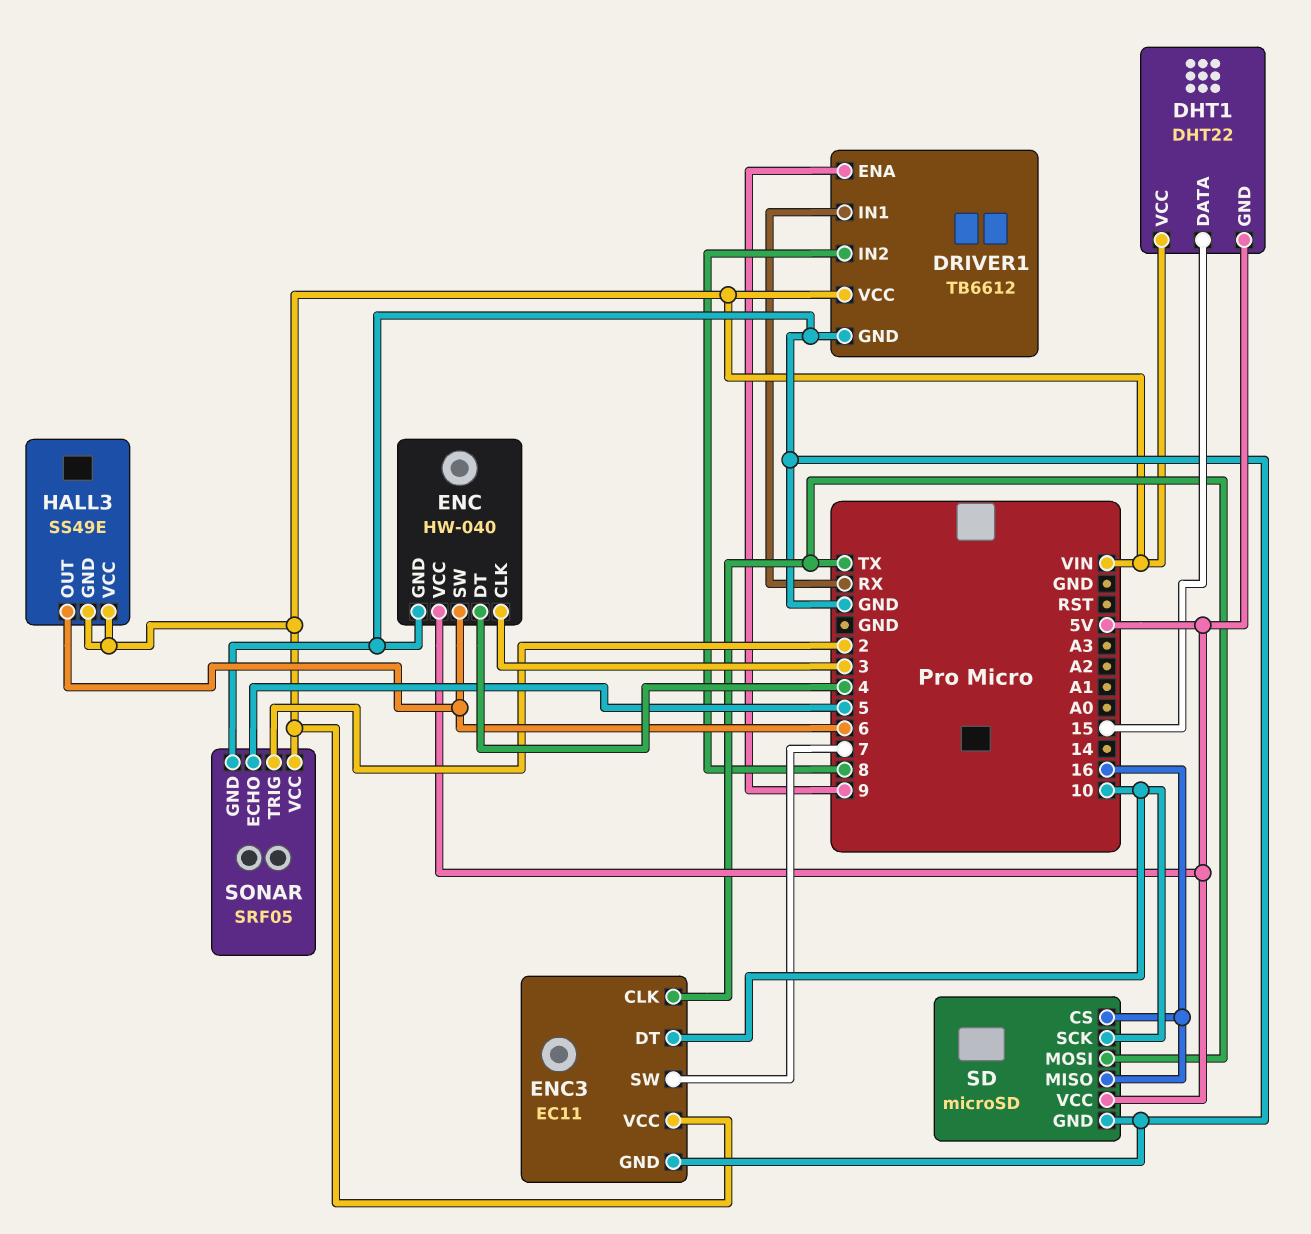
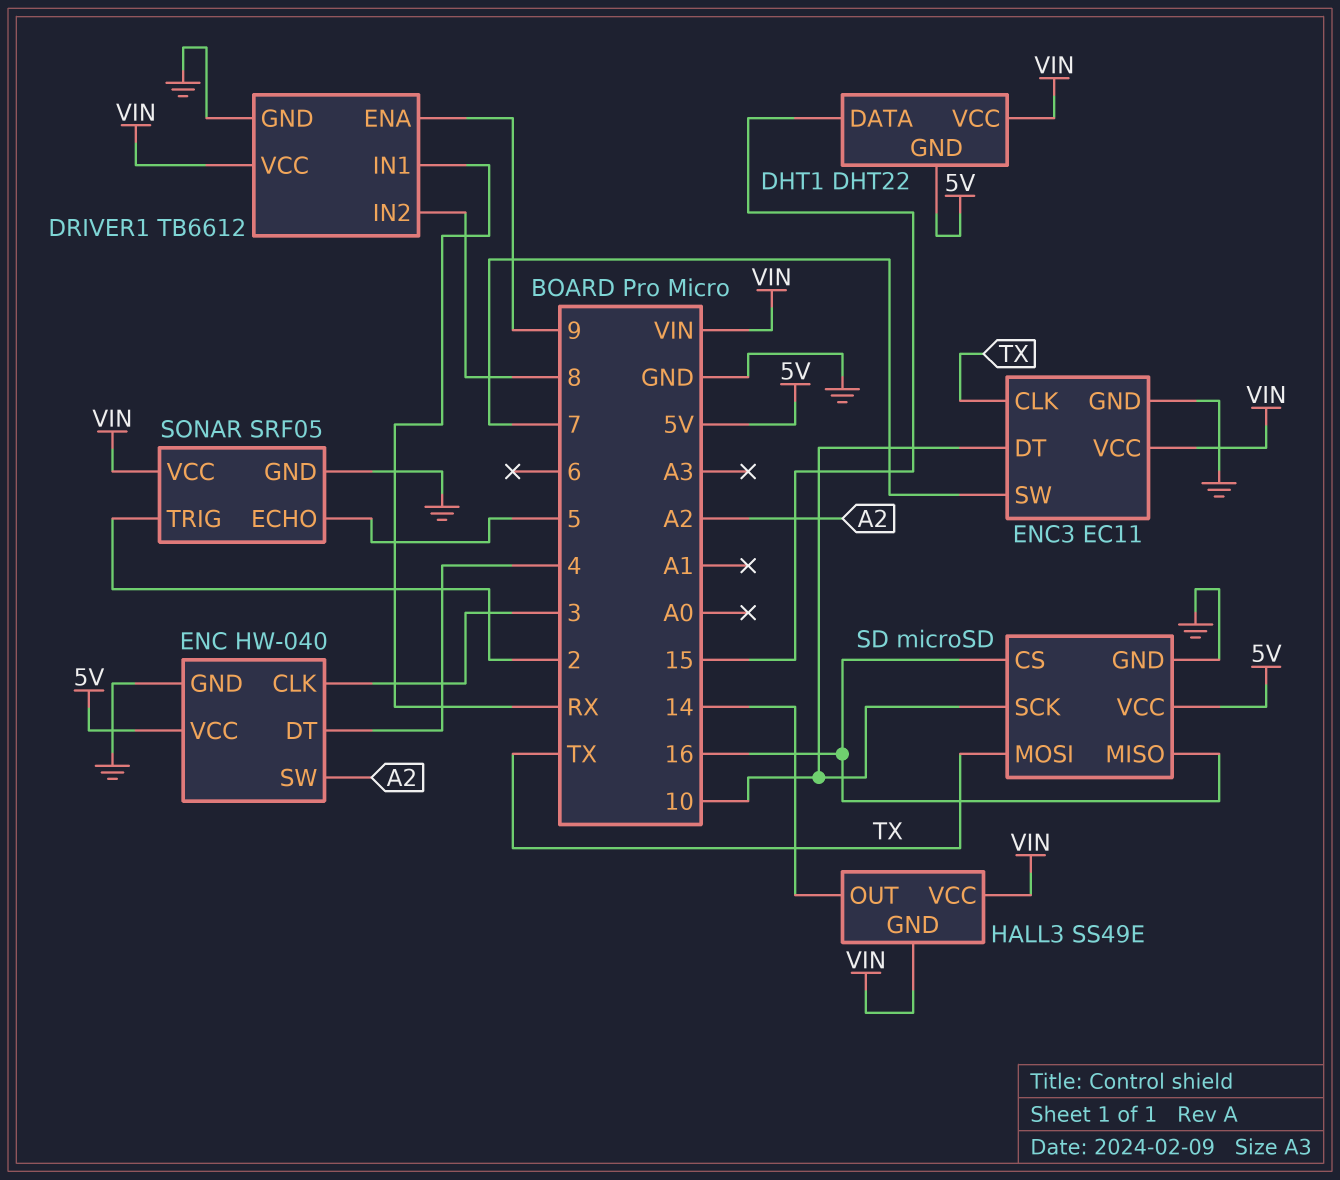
ENC pin SW: 6 -> A2
HALL3 pin OUT: 6 -> 14

